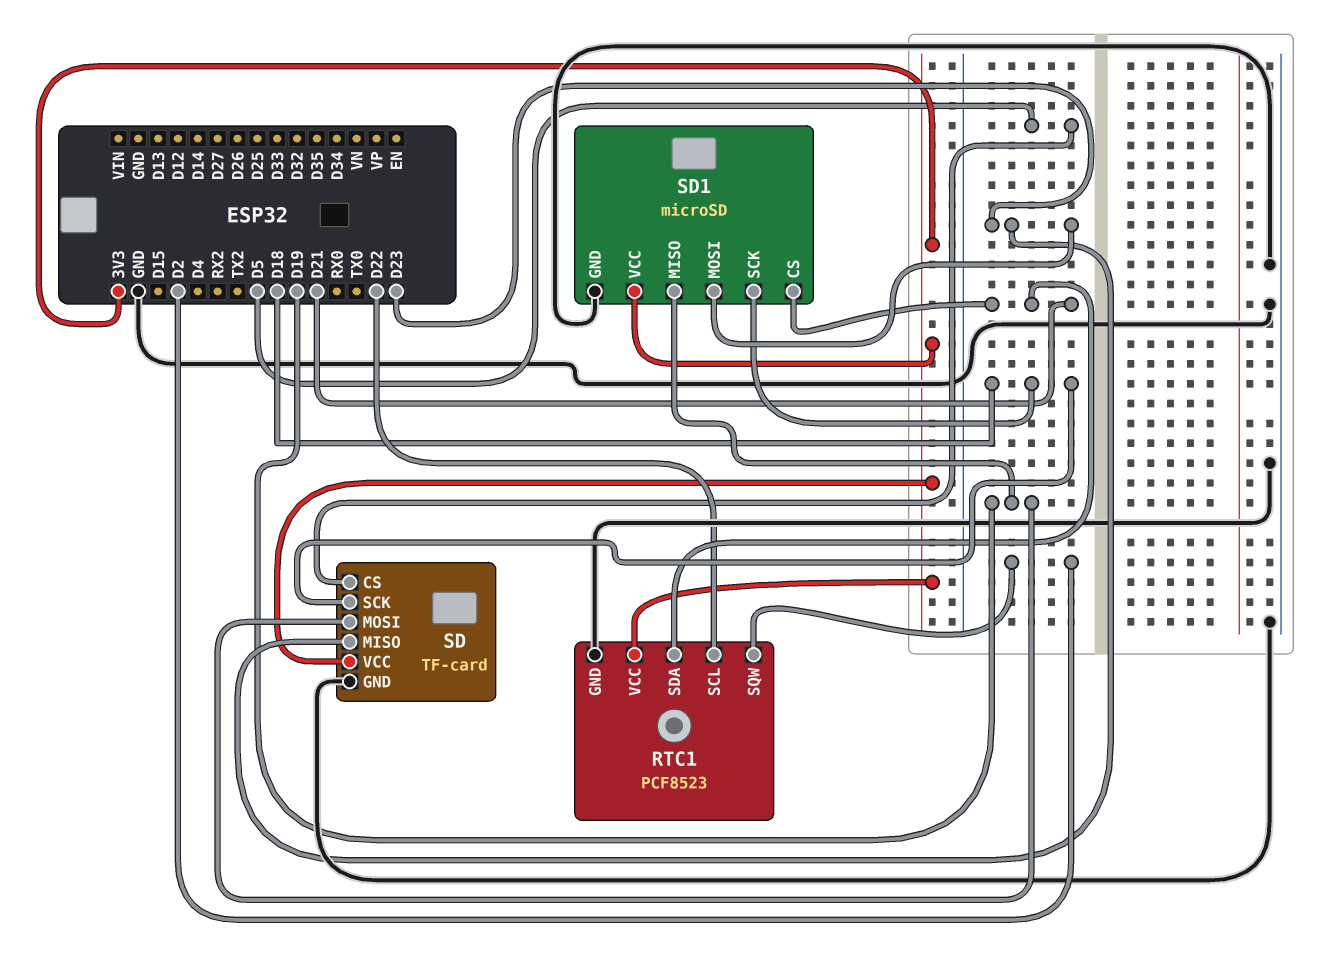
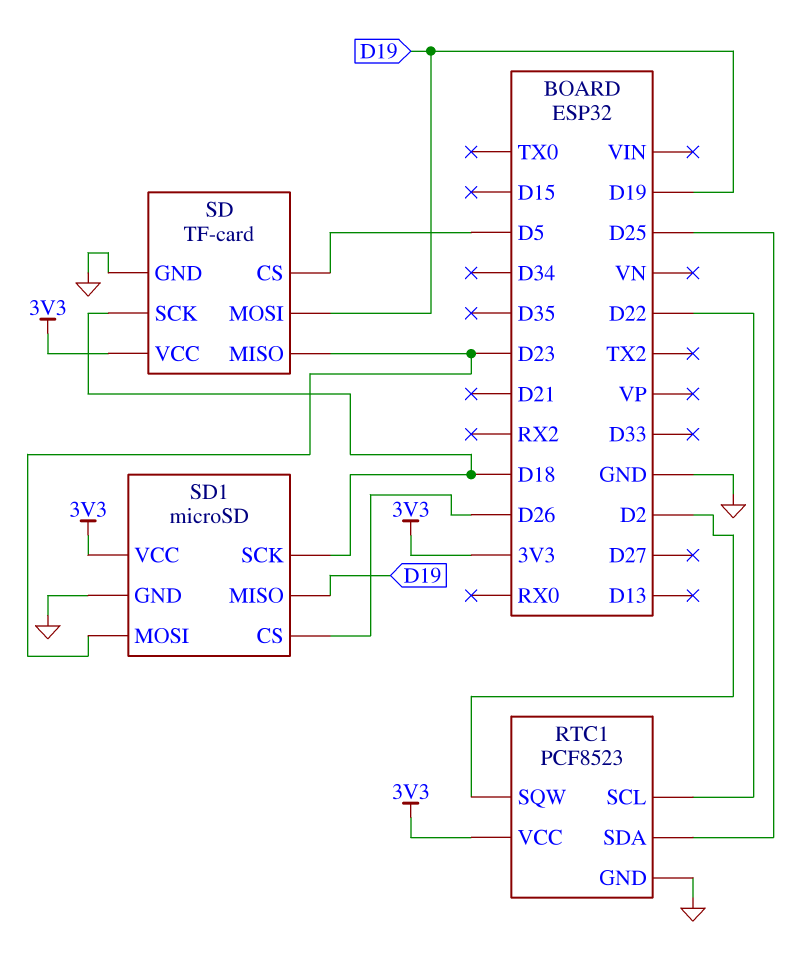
RTC1 pin SDA: D21 -> D25
SD1 pin CS: D21 -> D26

